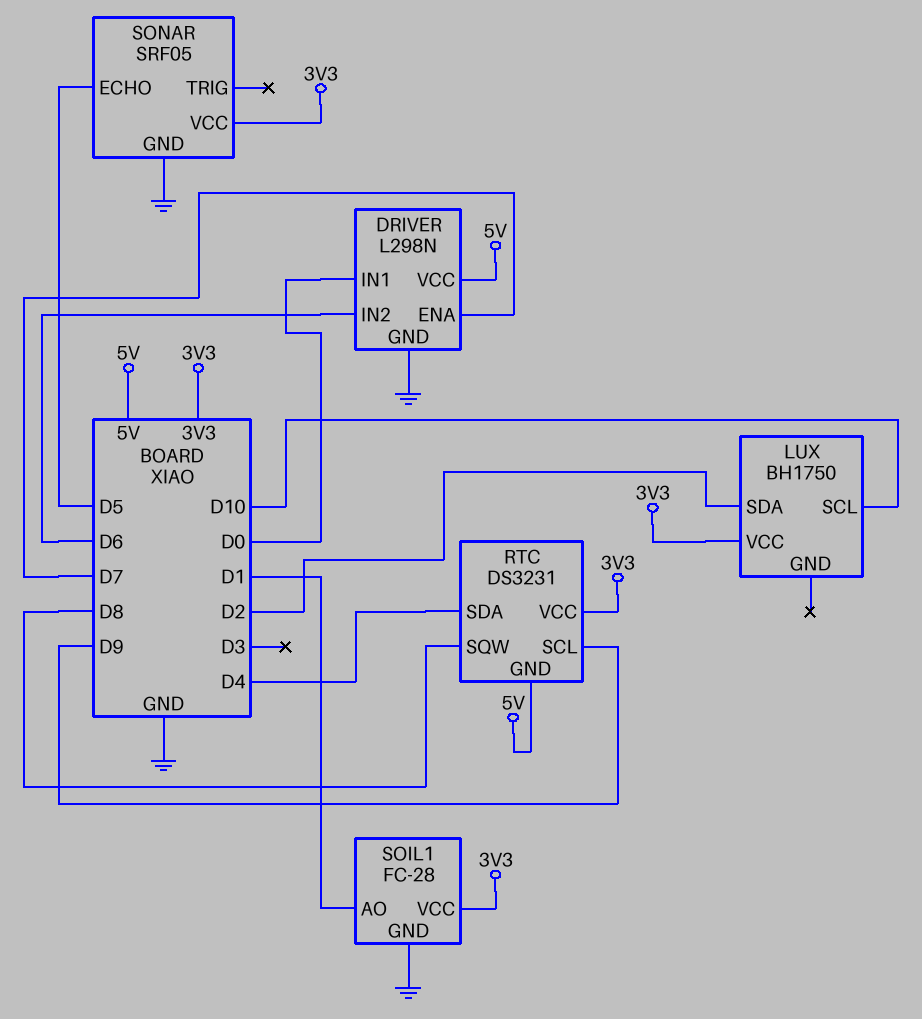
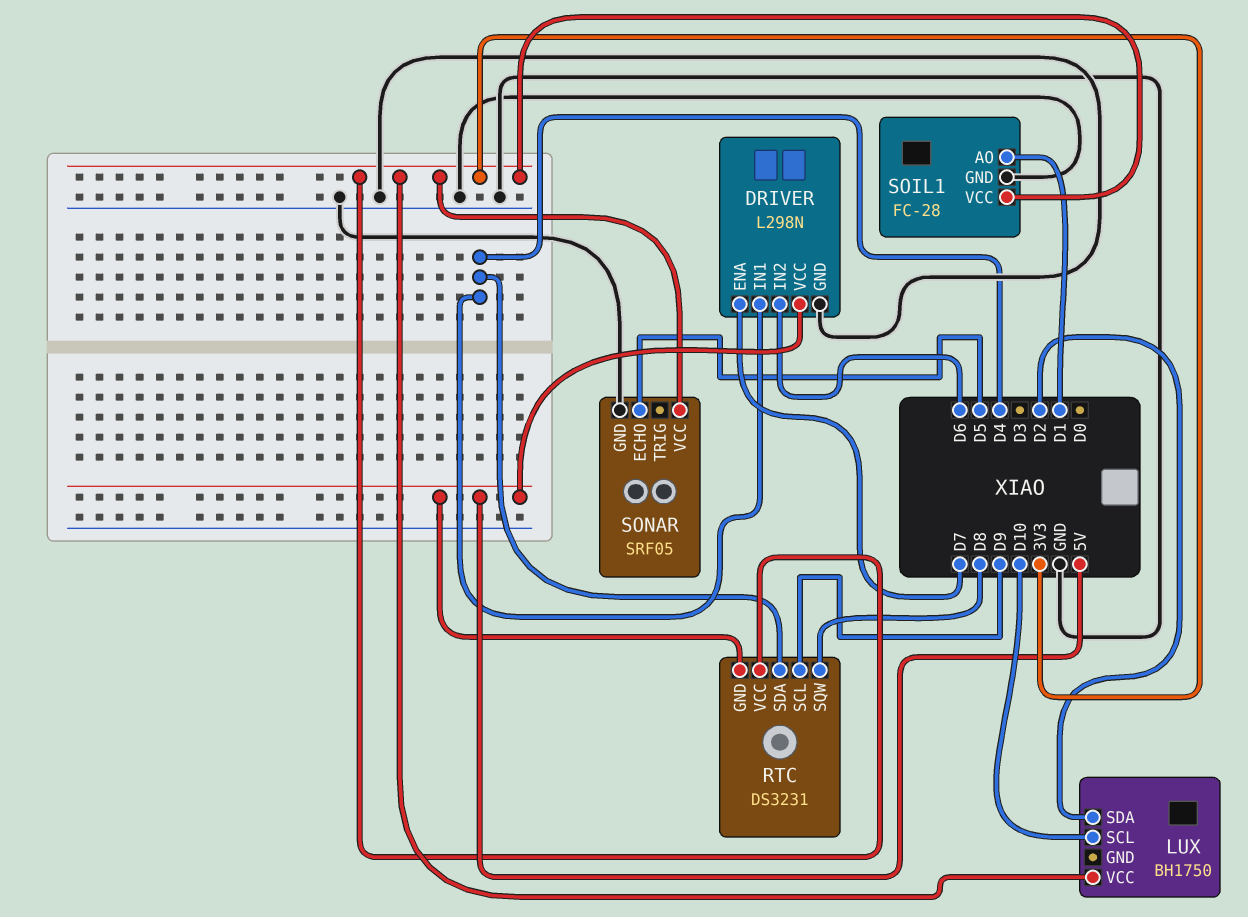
DRIVER pin IN1: D0 -> D4

